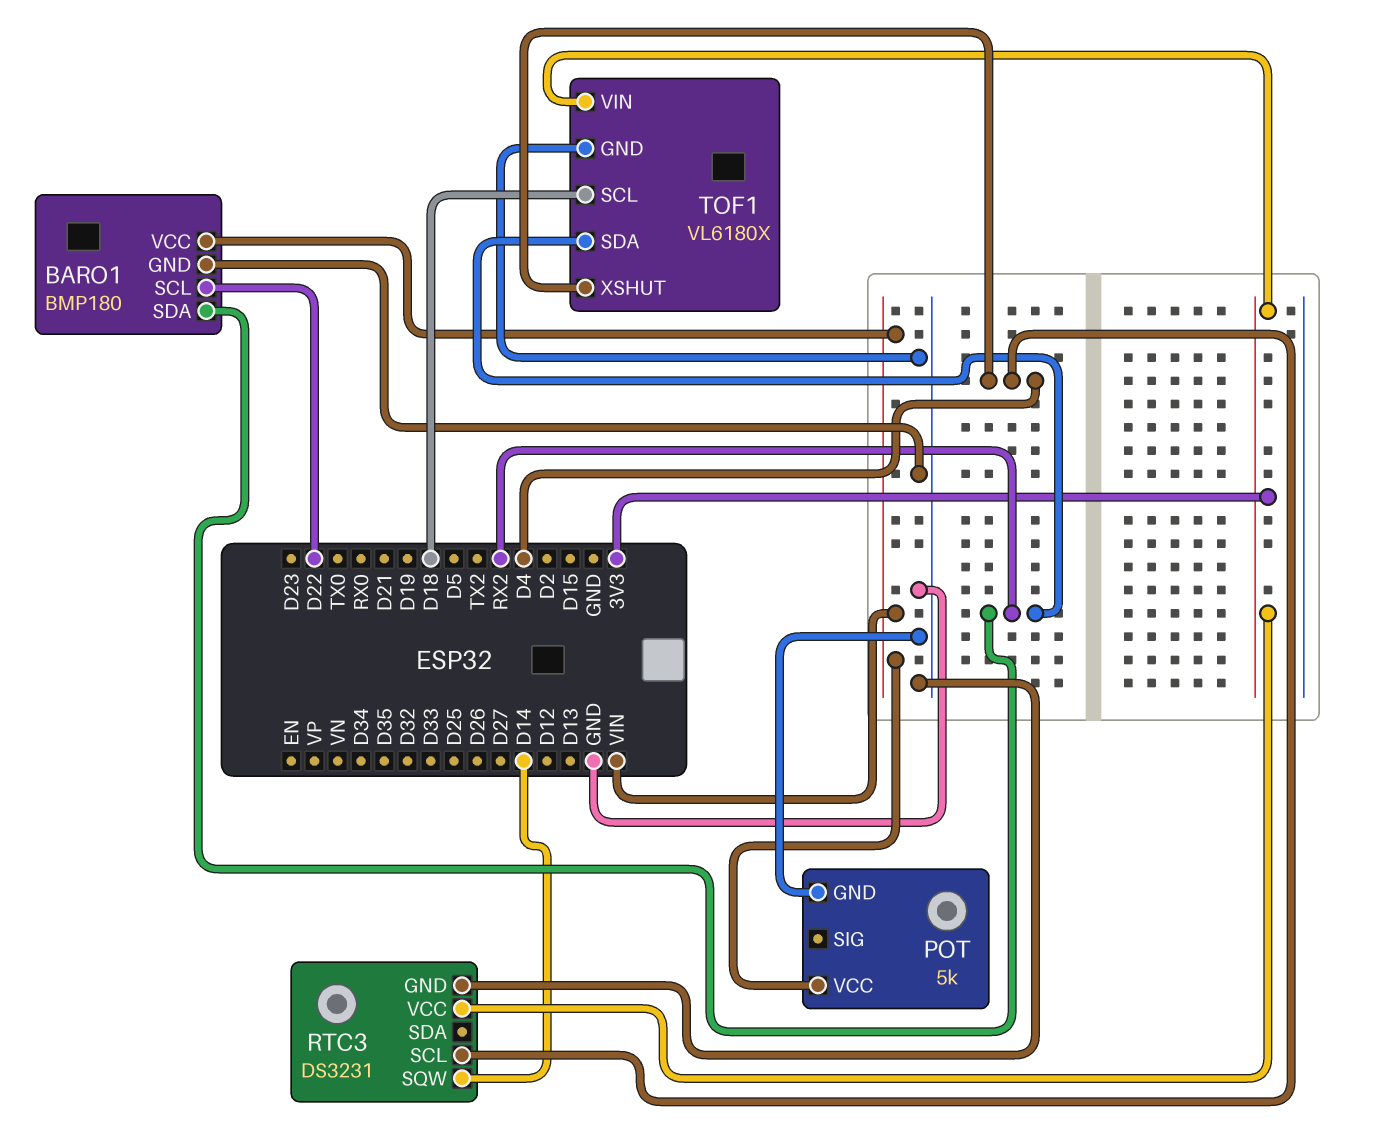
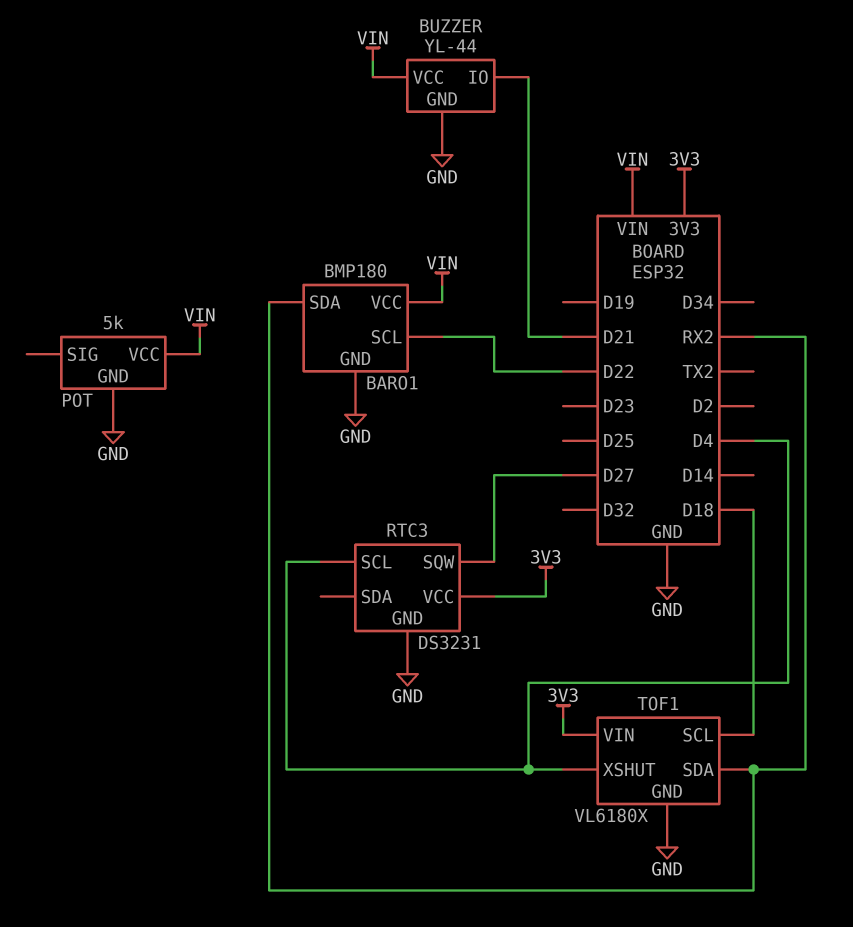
BUZZER: none -> YL-44
BUZZER pin GND: none -> GND
BUZZER pin IO: none -> D21
BUZZER pin VCC: none -> VIN
RTC3 pin SQW: D14 -> D27

